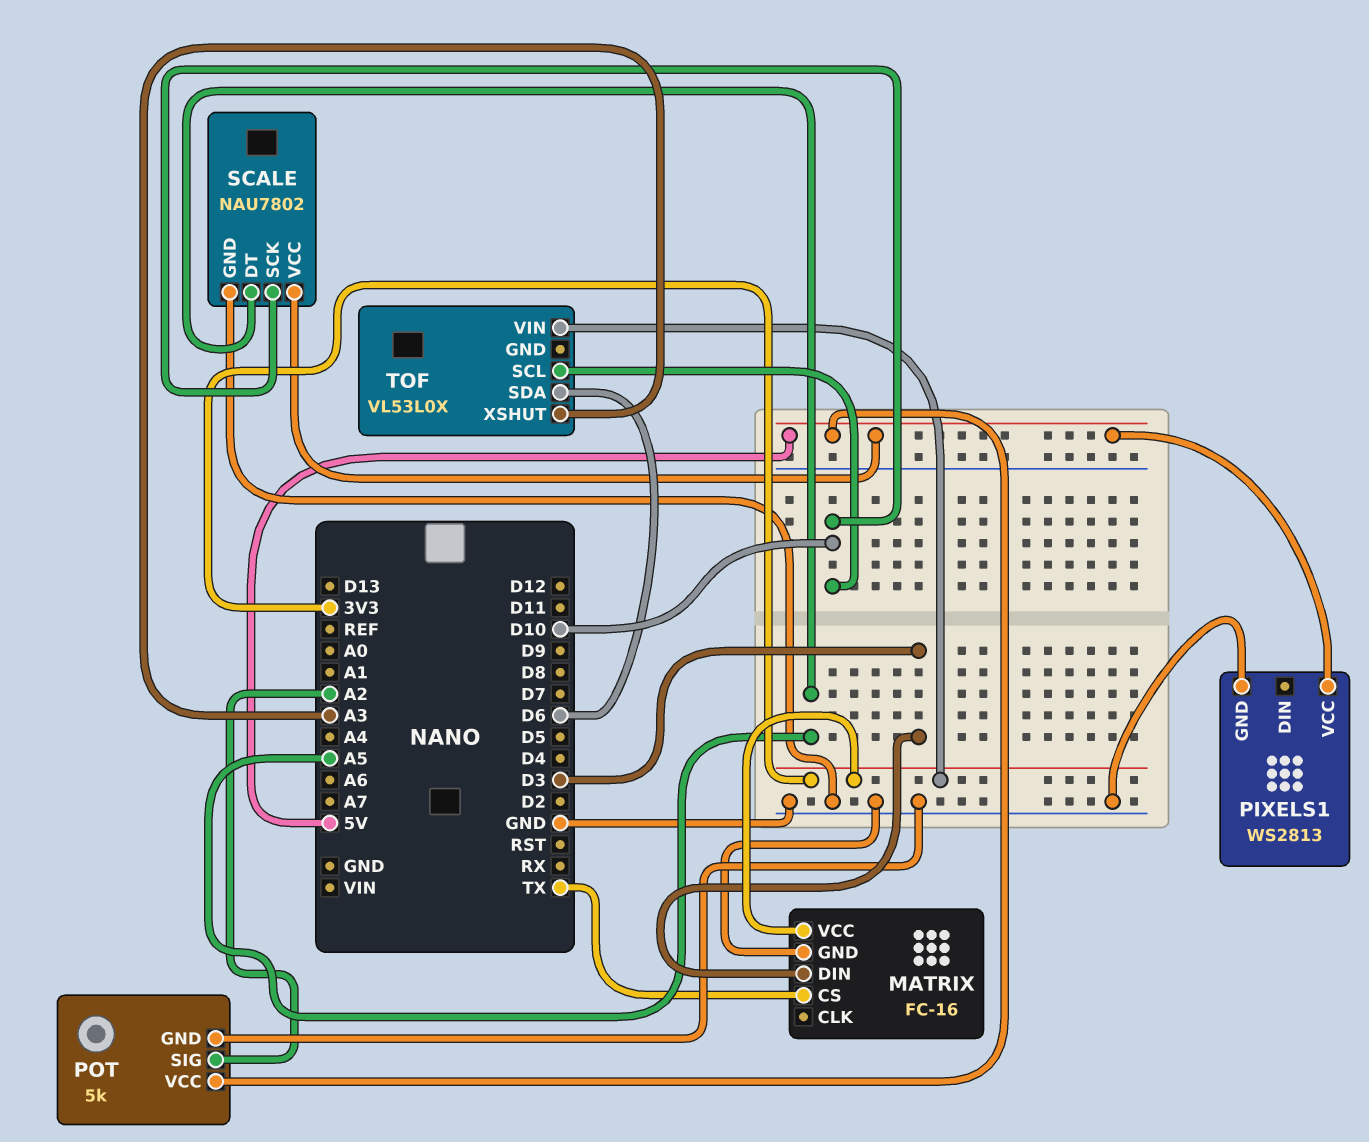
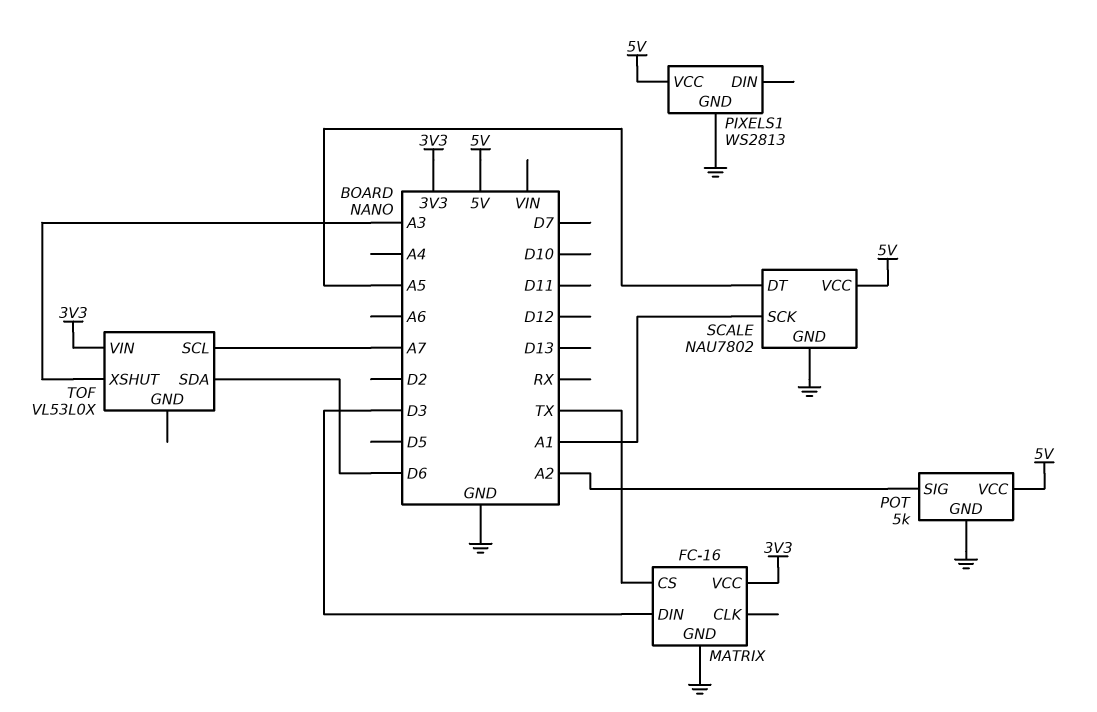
SCALE pin SCK: D10 -> A1
TOF pin SCL: D10 -> A7

